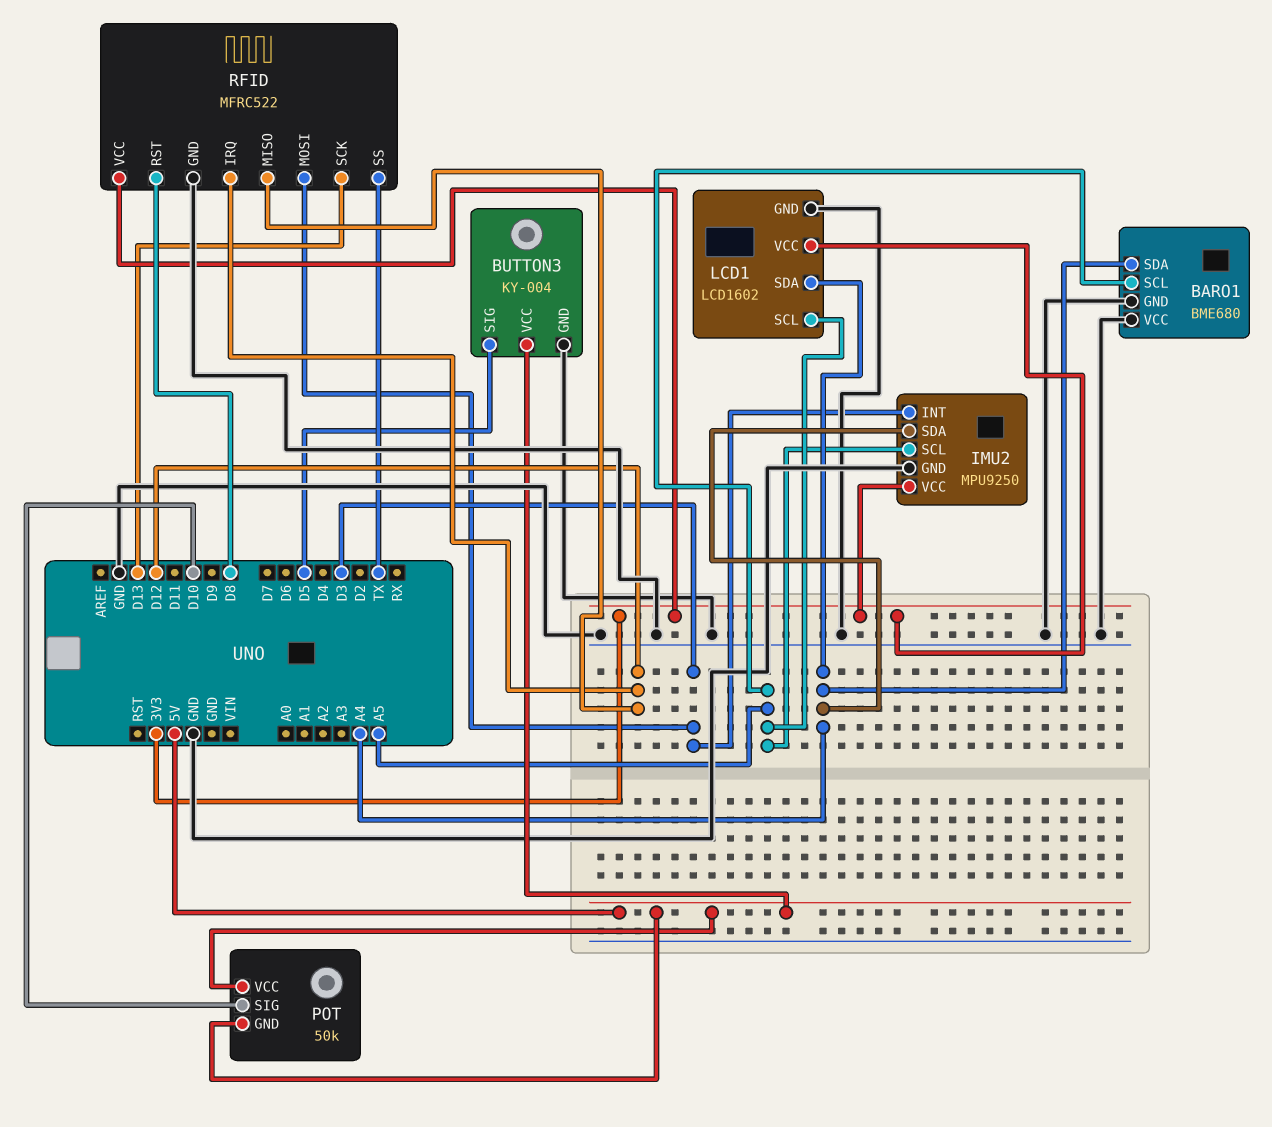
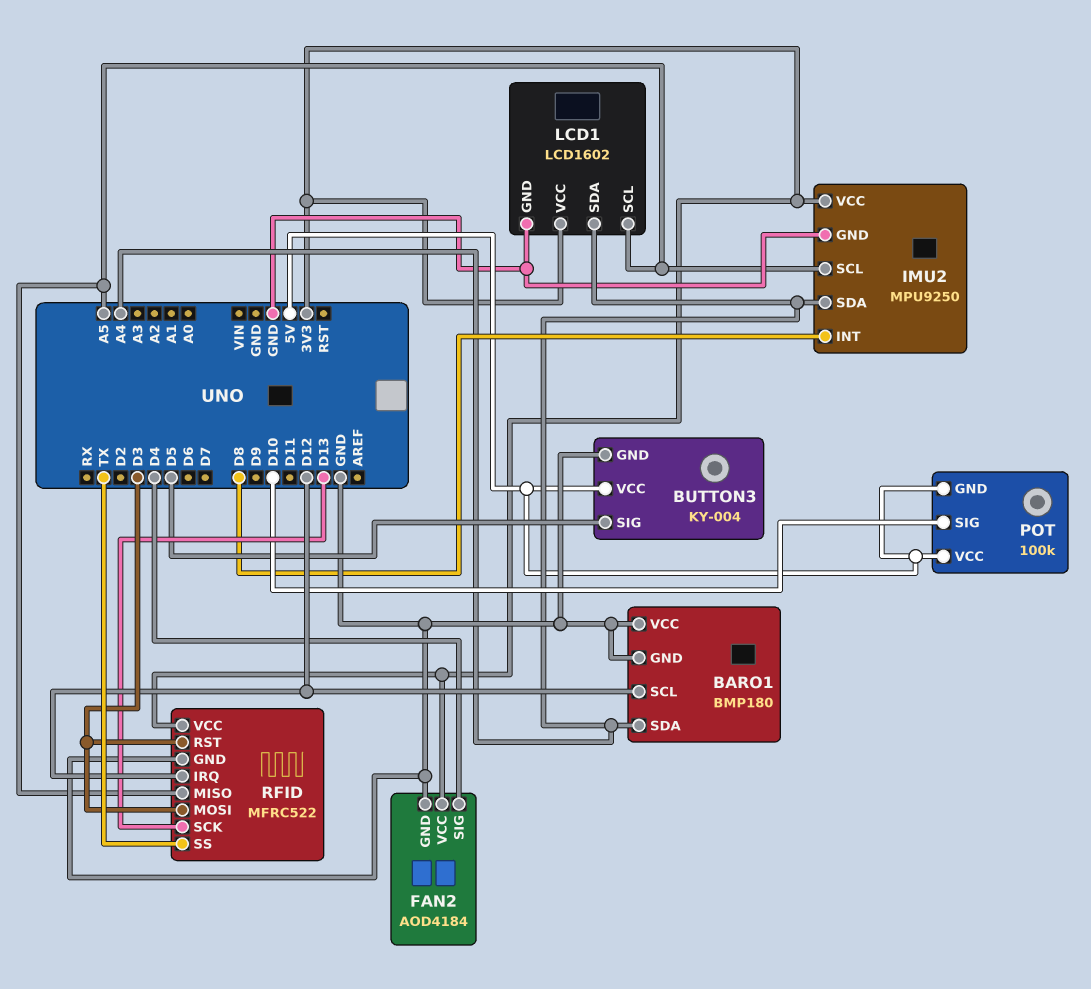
BARO1: BME680 -> BMP180
BARO1 pin SCL: A5 -> D12
FAN2: none -> AOD4184
FAN2 pin GND: none -> GND
FAN2 pin SIG: none -> D4
FAN2 pin VCC: none -> 3V3
IMU2 pin INT: D3 -> D8
POT: 50k -> 100k
RFID pin MISO: D12 -> A5
RFID pin RST: D8 -> D3

